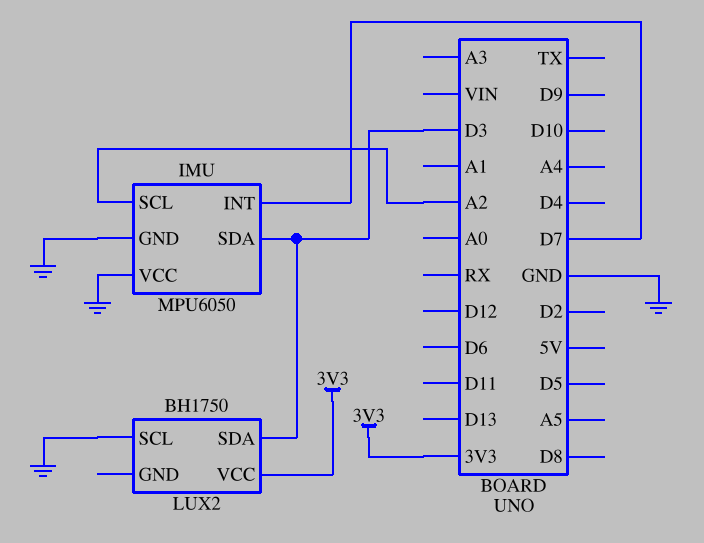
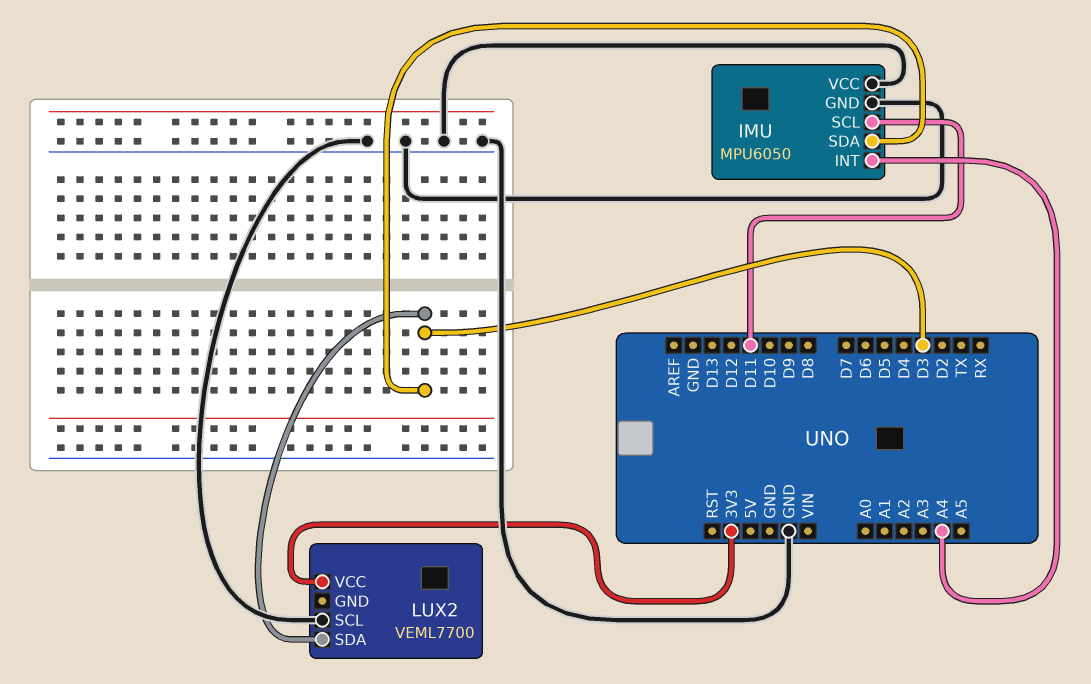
IMU pin INT: D7 -> A4
IMU pin SCL: A2 -> D11
LUX2: BH1750 -> VEML7700

